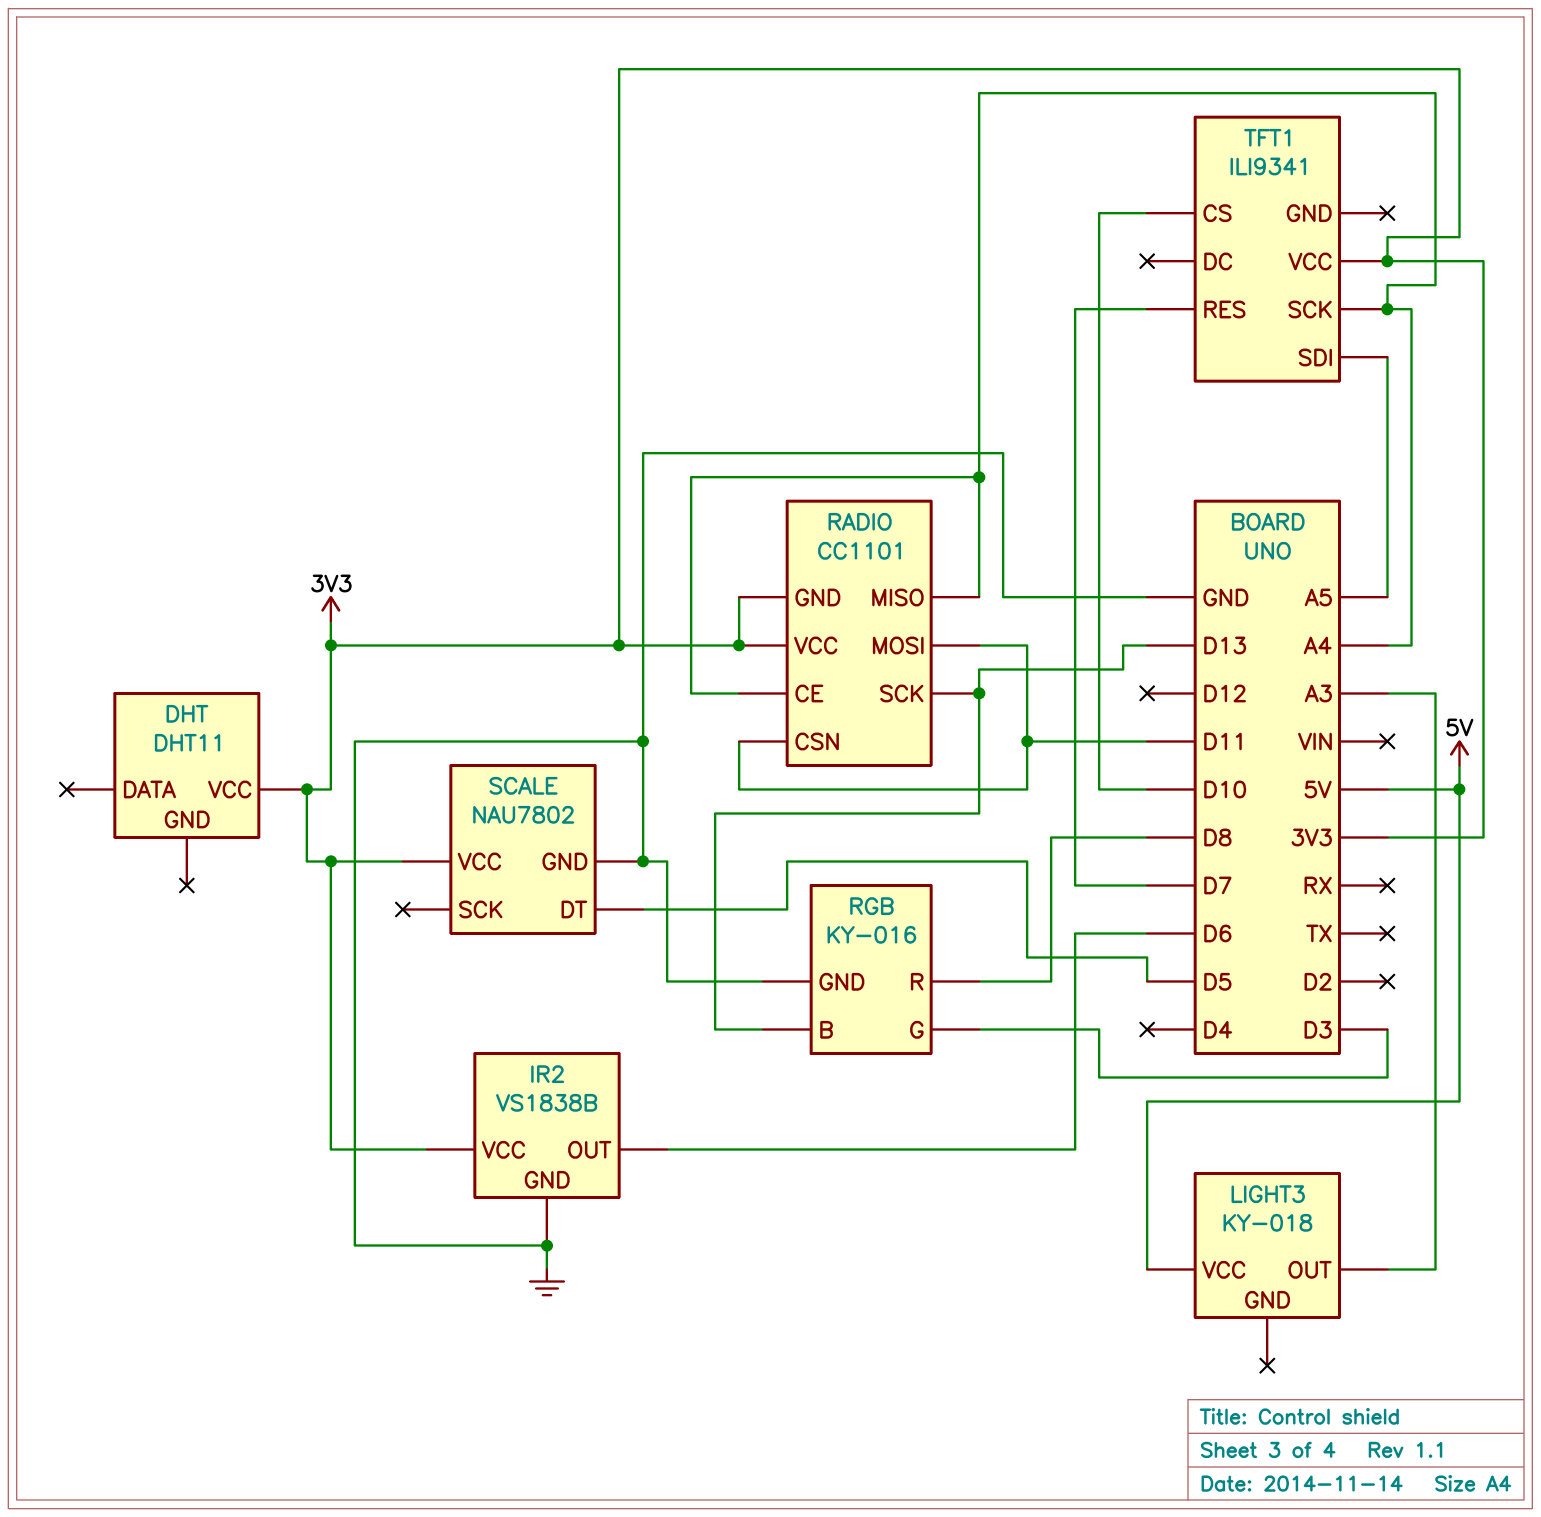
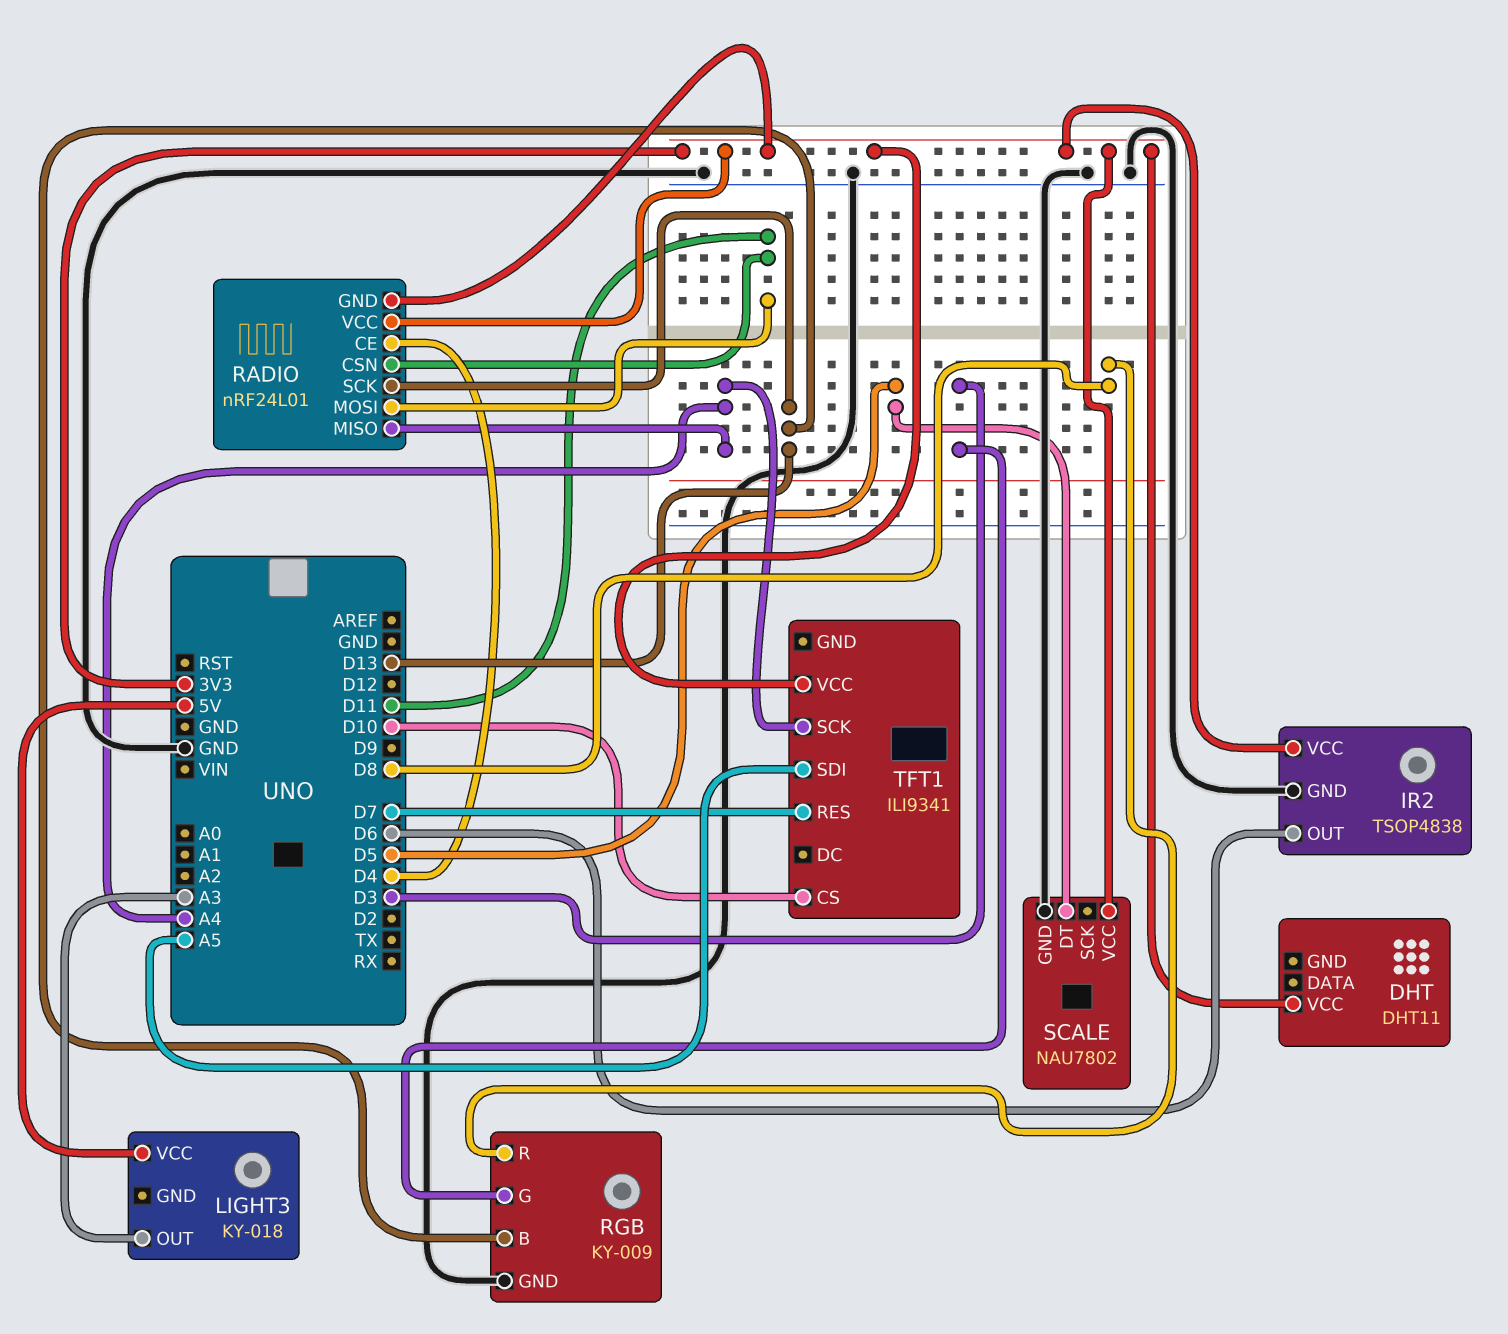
IR2: VS1838B -> TSOP4838
RADIO: CC1101 -> nRF24L01
RADIO pin CE: A4 -> D4
RGB: KY-016 -> KY-009

